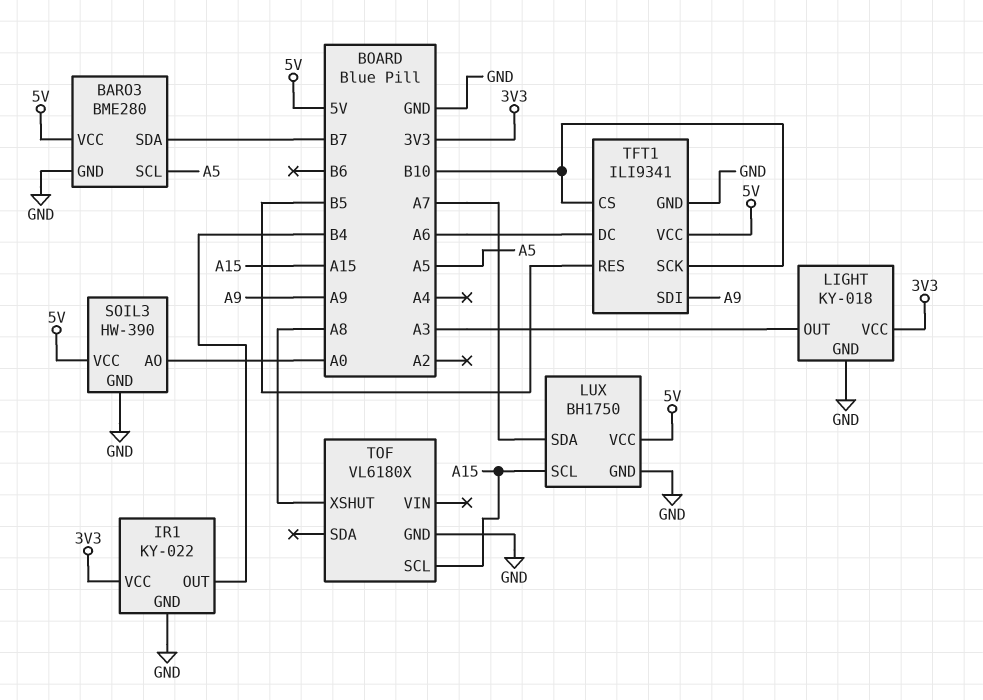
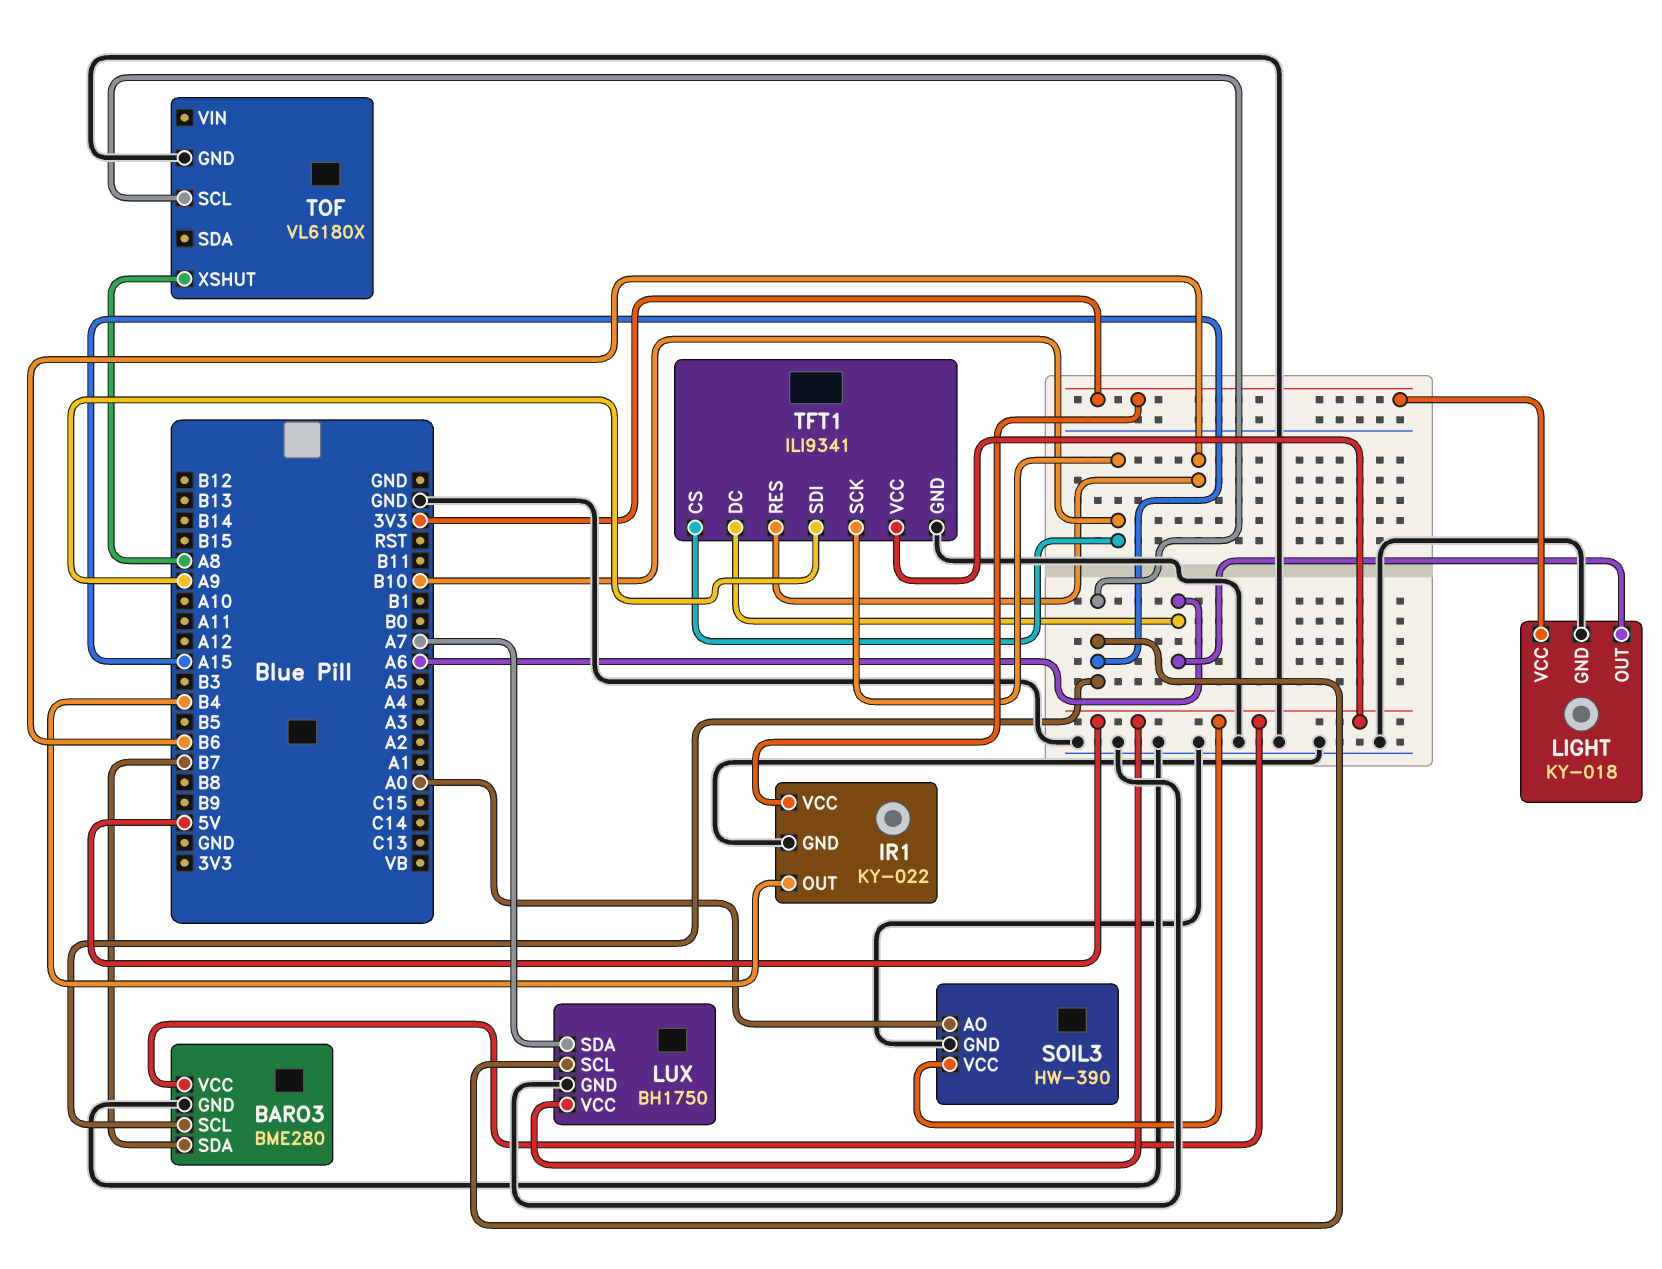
BARO3 pin SCL: A5 -> A15
LIGHT pin OUT: A3 -> A6
TFT1 pin RES: B5 -> B6

